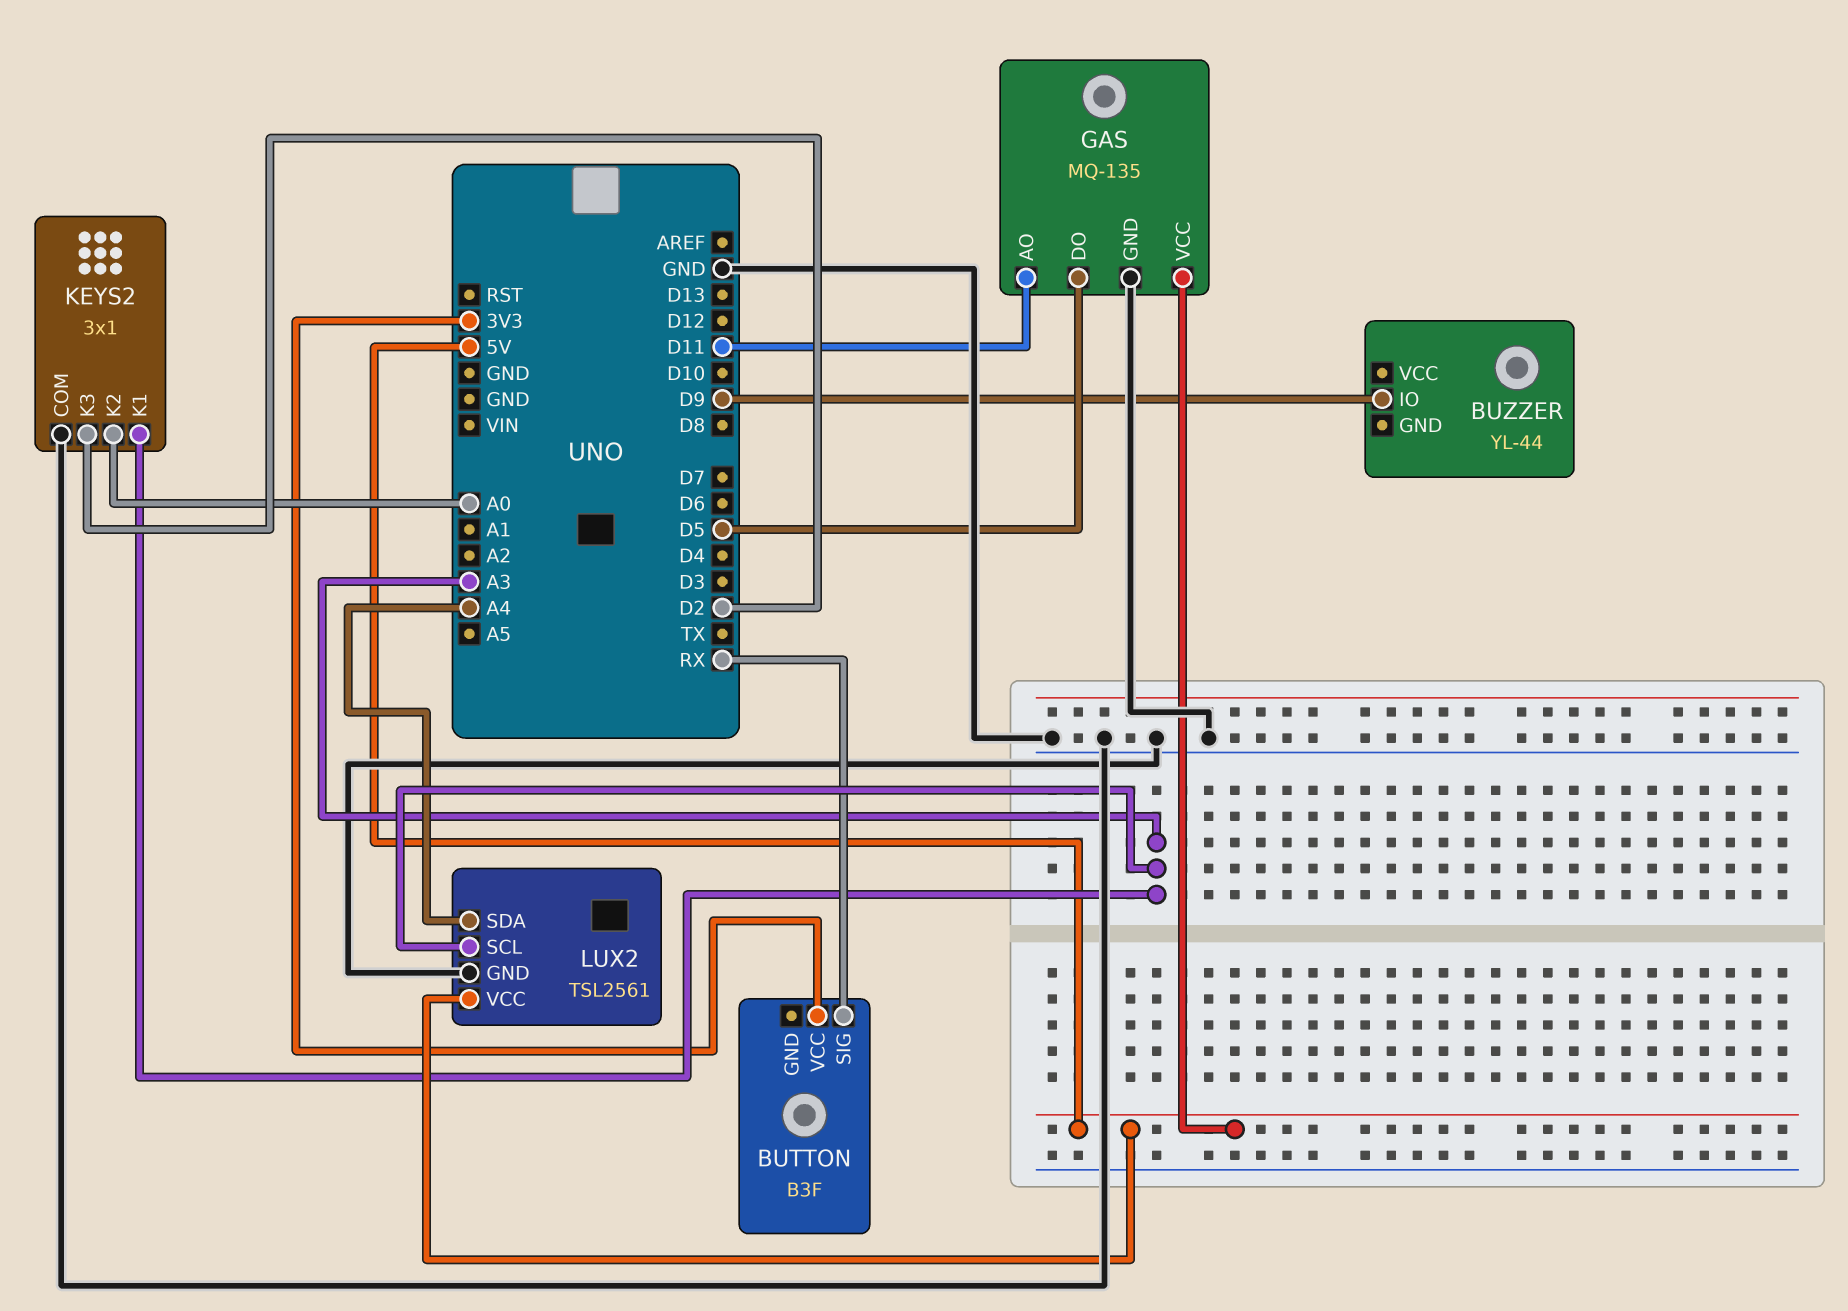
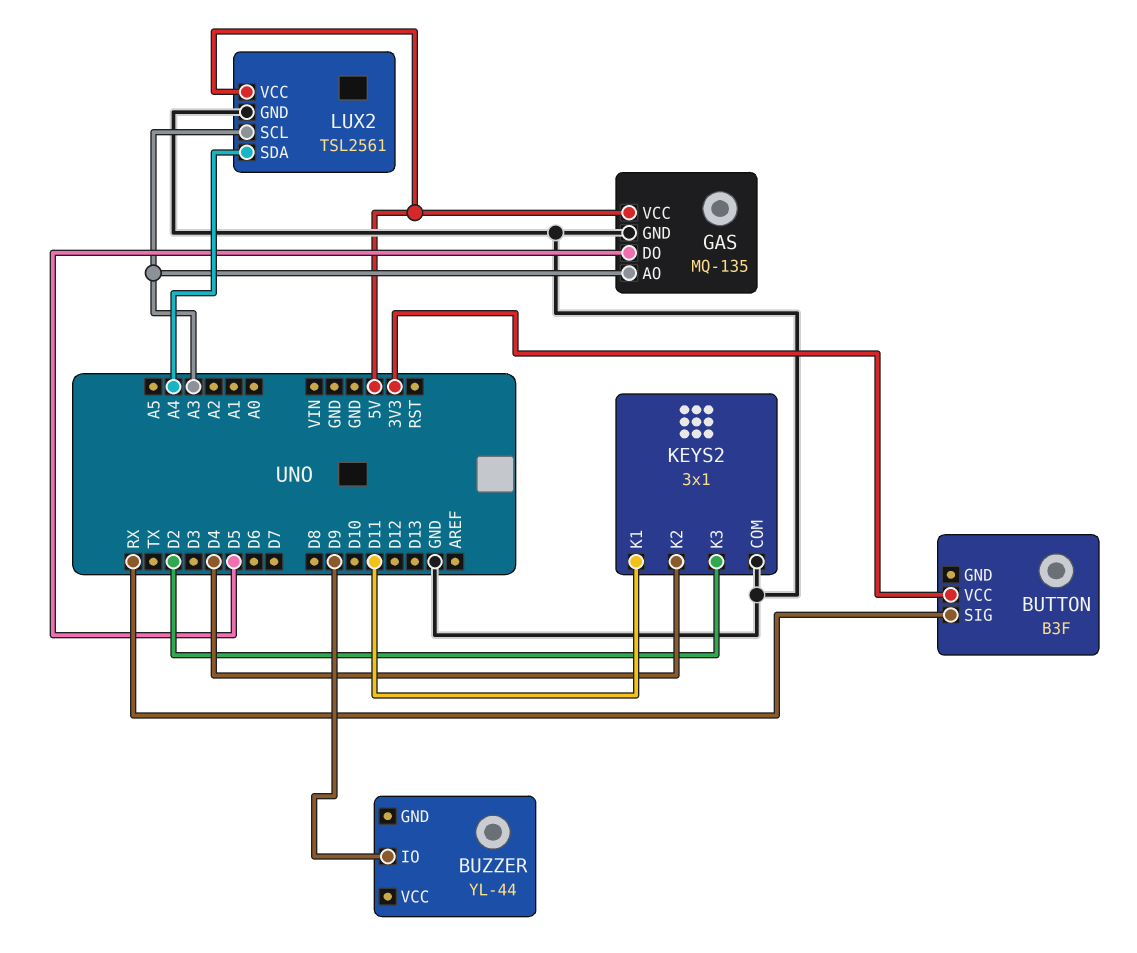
GAS pin AO: D11 -> A3
KEYS2 pin K1: A3 -> D11
KEYS2 pin K2: A0 -> D4

